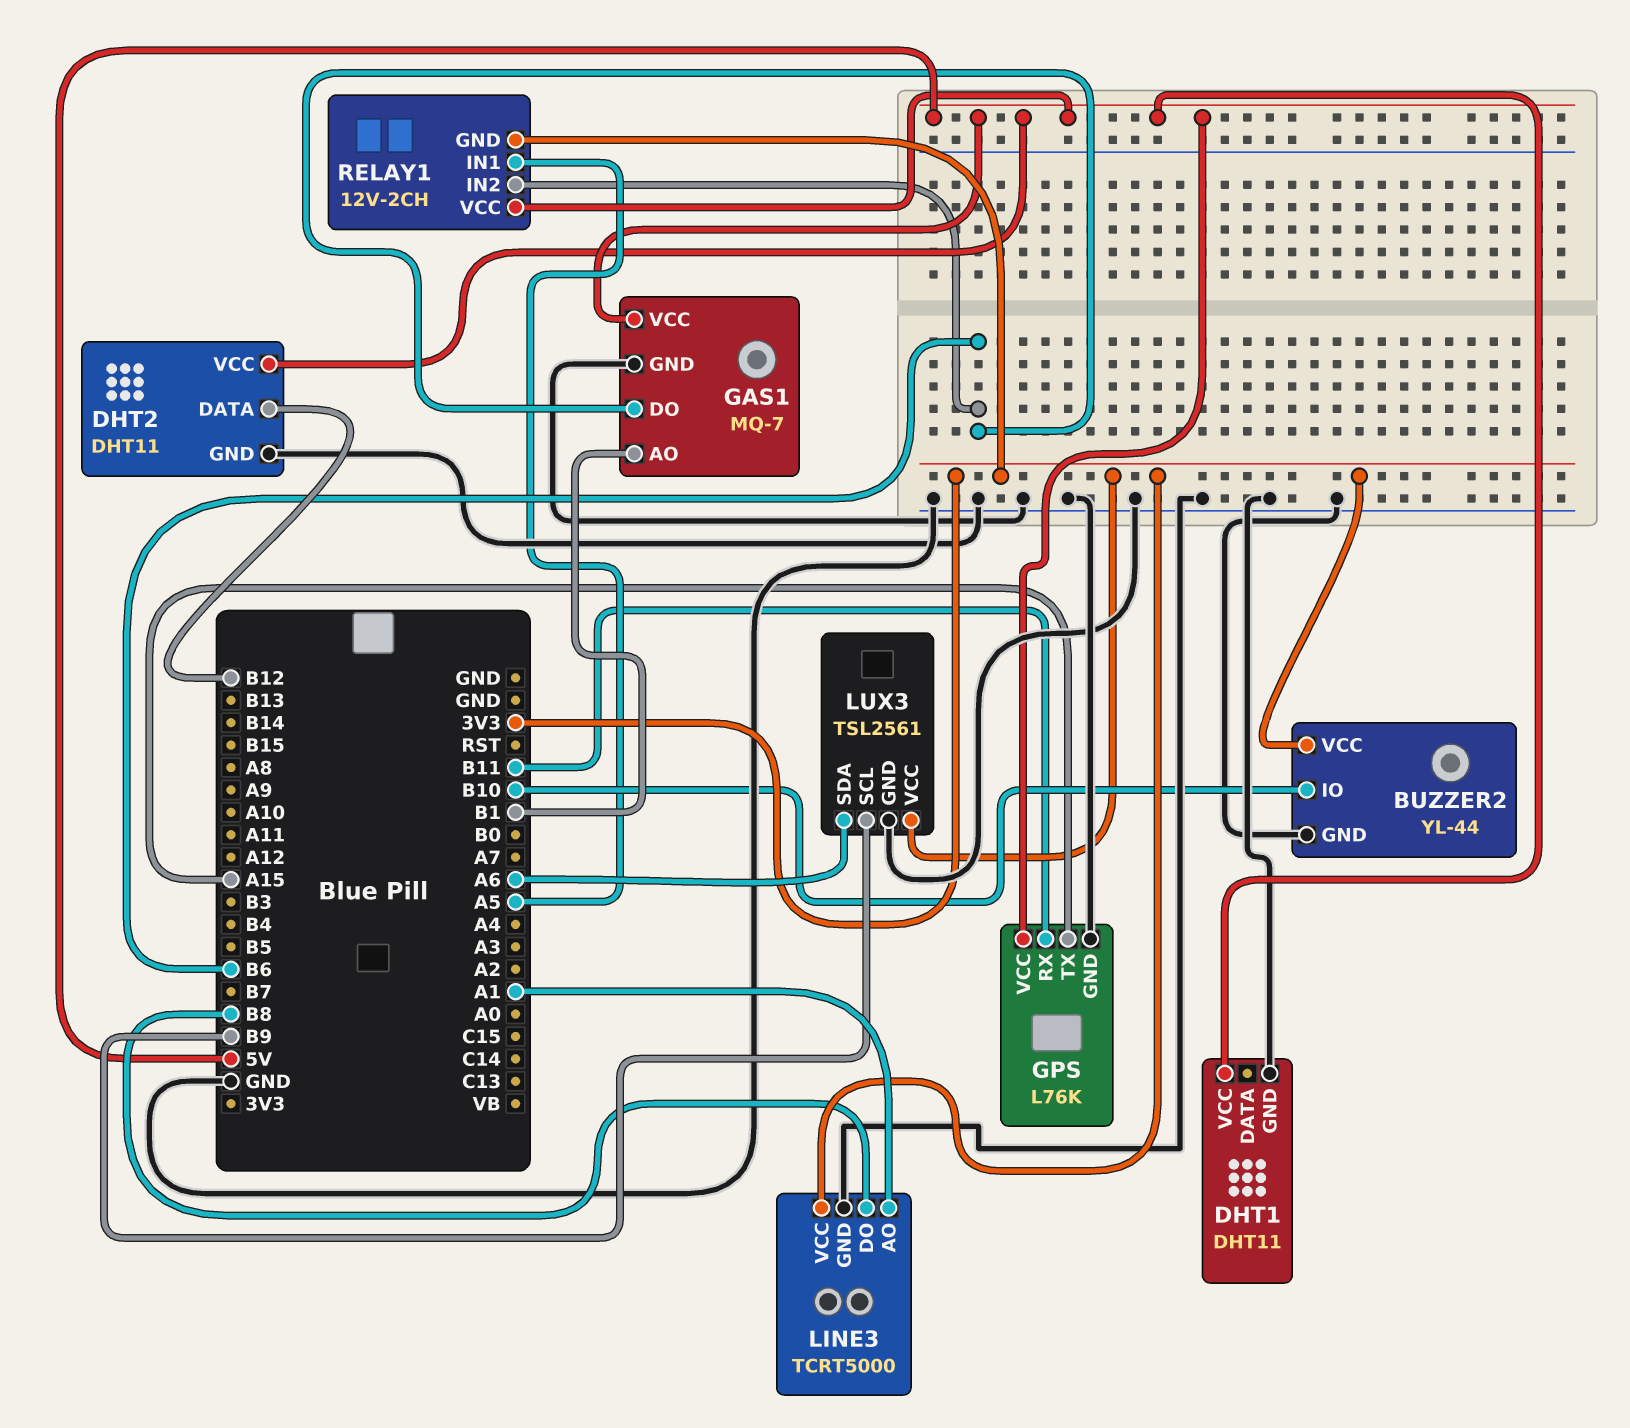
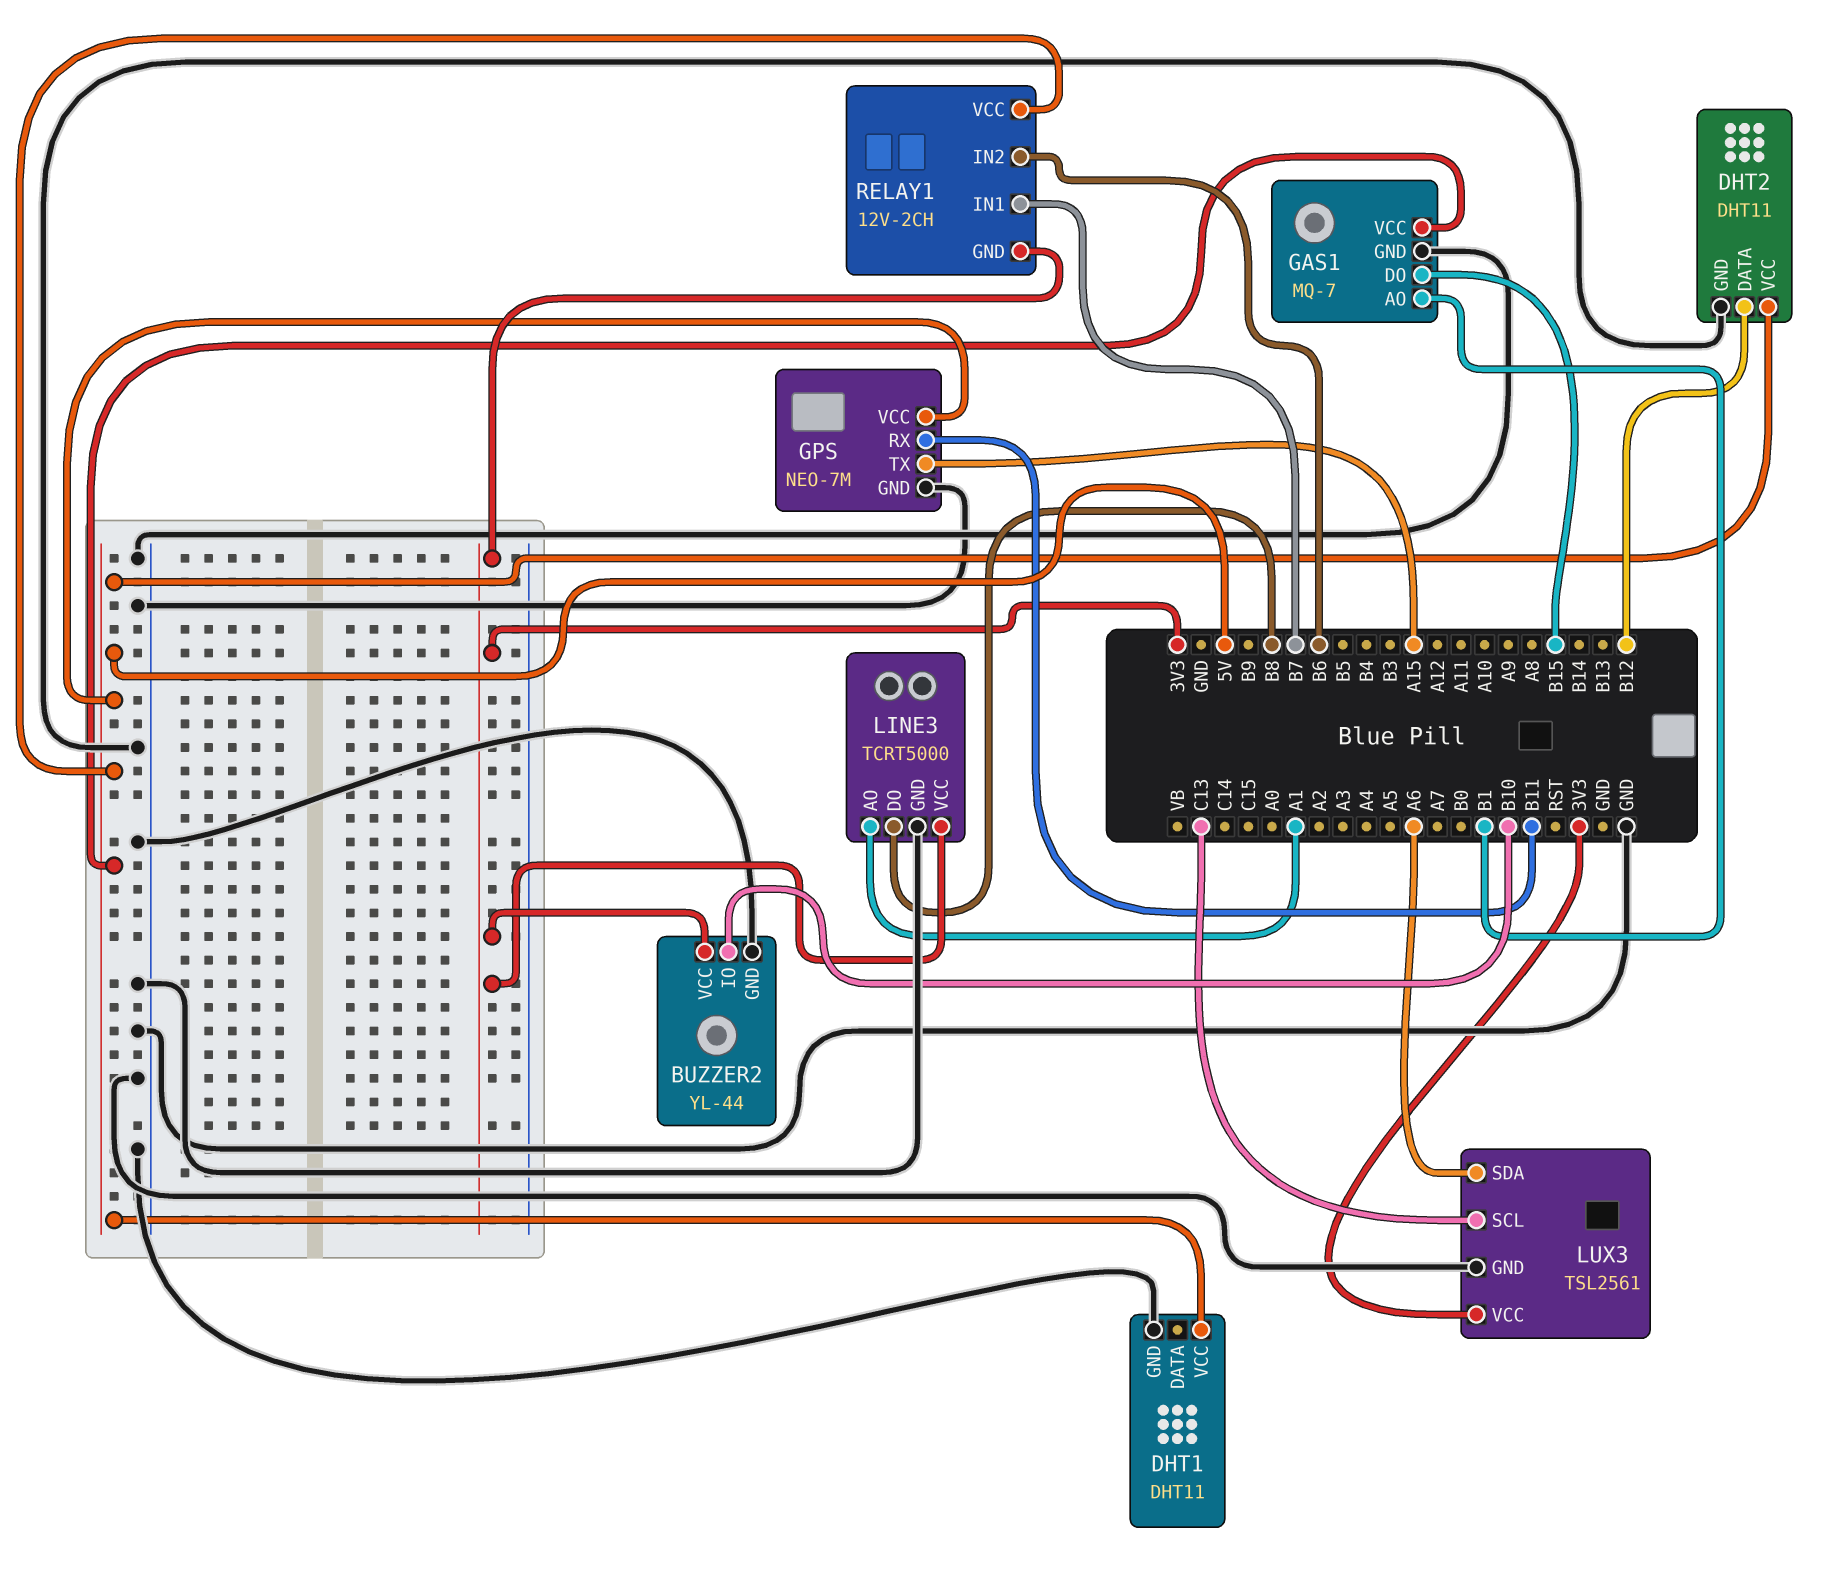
GAS1 pin DO: B6 -> B15
GPS: L76K -> NEO-7M
LUX3 pin SCL: B9 -> C13
RELAY1 pin IN1: A5 -> B7

